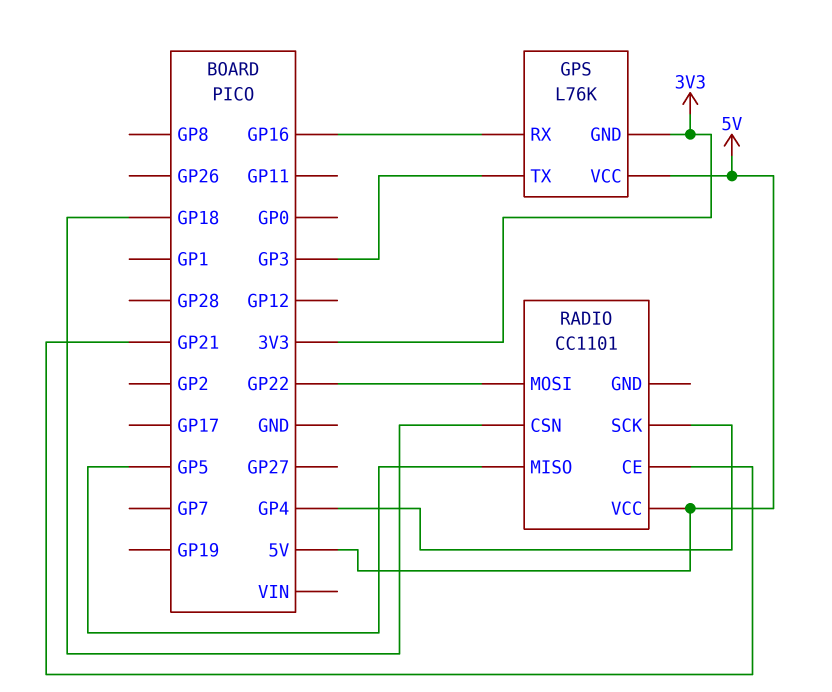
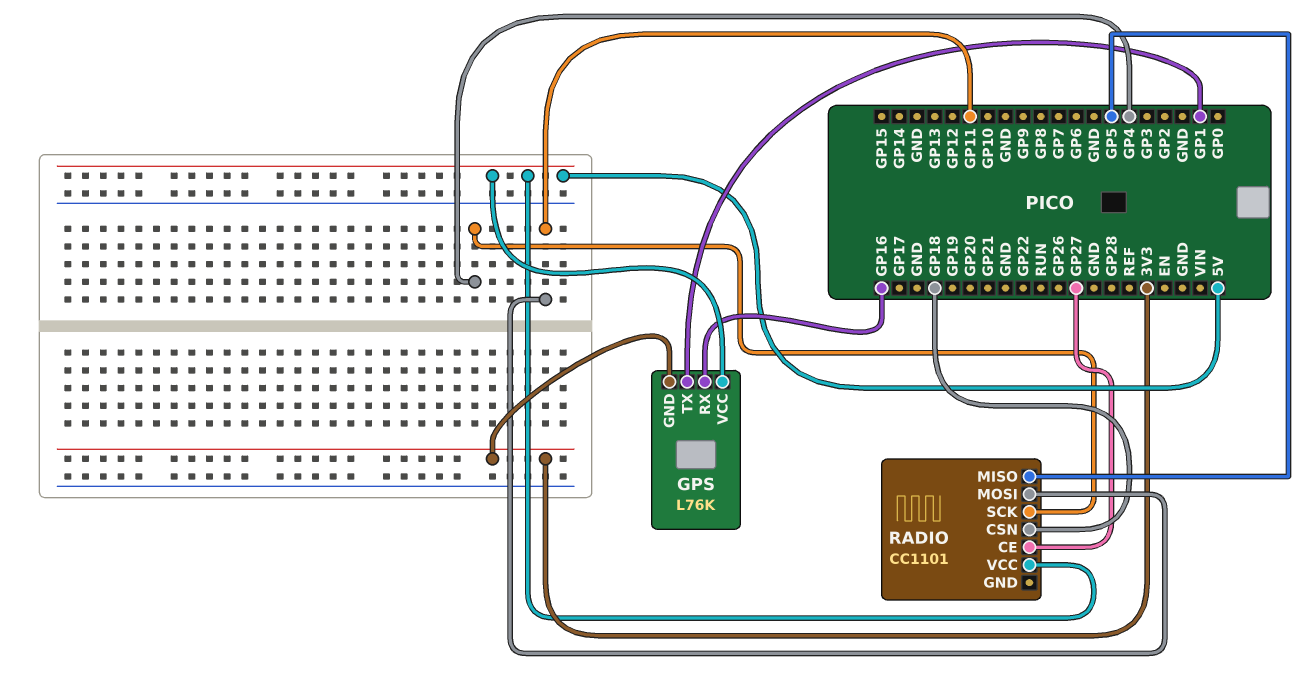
GPS pin TX: GP3 -> GP1
RADIO pin CE: GP21 -> GP27
RADIO pin MOSI: GP22 -> GP11

